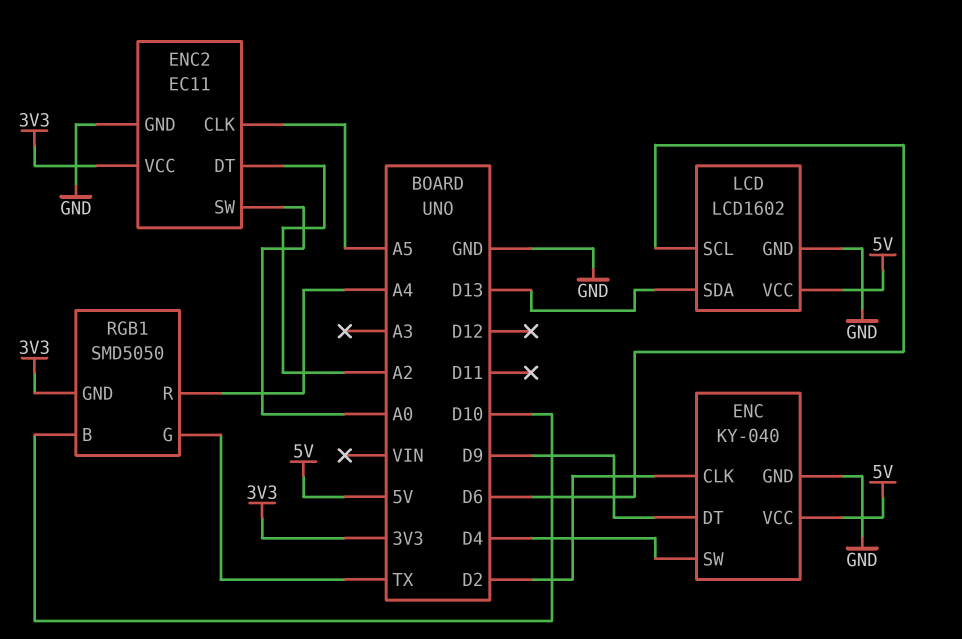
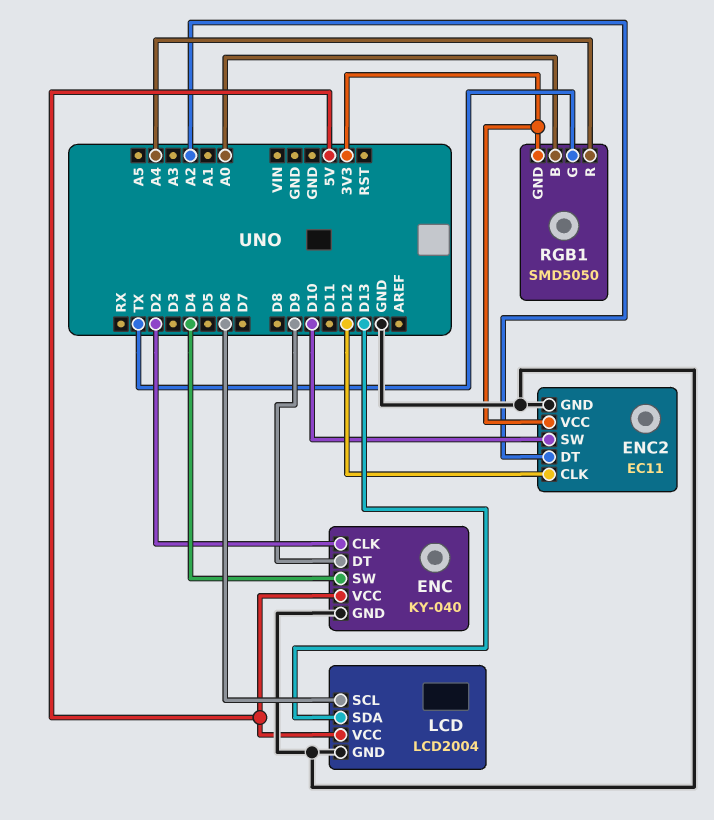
ENC2 pin CLK: A5 -> D12
ENC2 pin SW: A0 -> D10
LCD: LCD1602 -> LCD2004
RGB1 pin B: D10 -> A0

